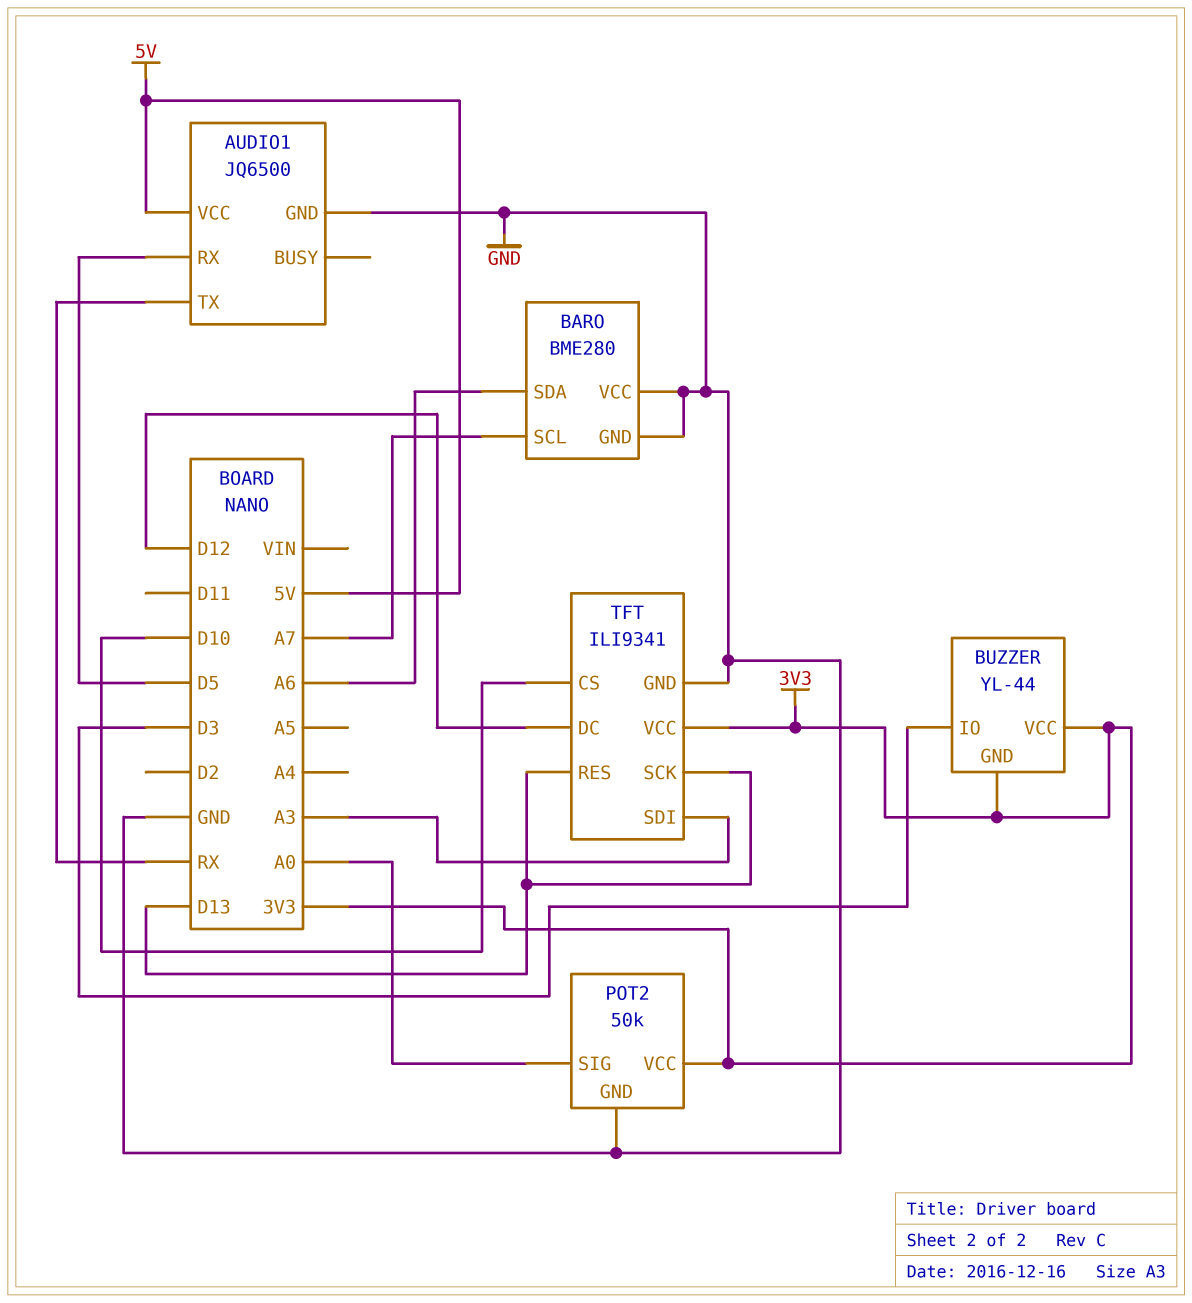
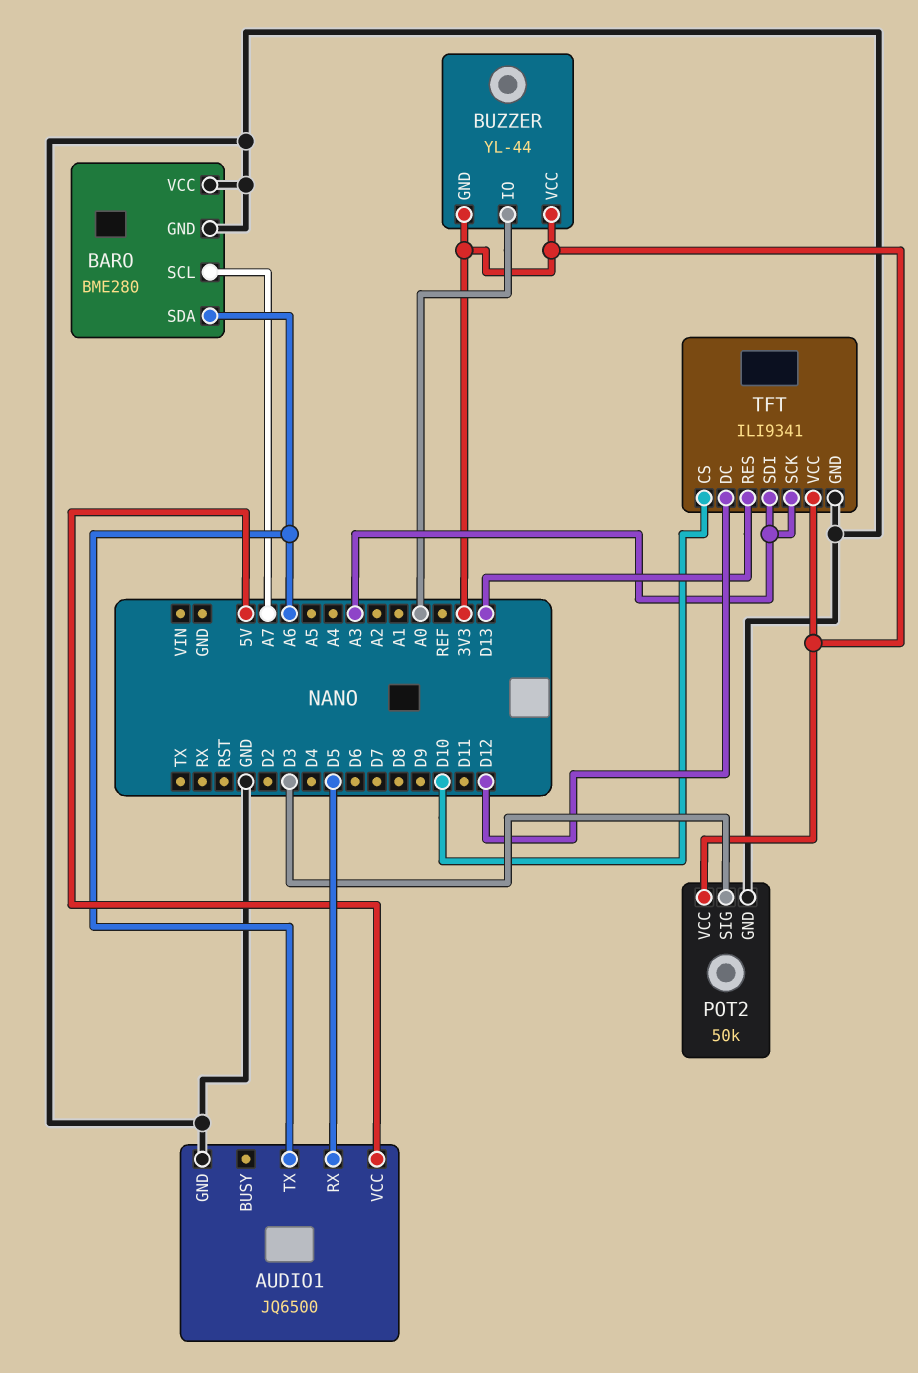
AUDIO1 pin TX: RX -> A6
BUZZER pin IO: D3 -> A0
POT2 pin SIG: A0 -> D3
TFT pin SCK: D13 -> A3

